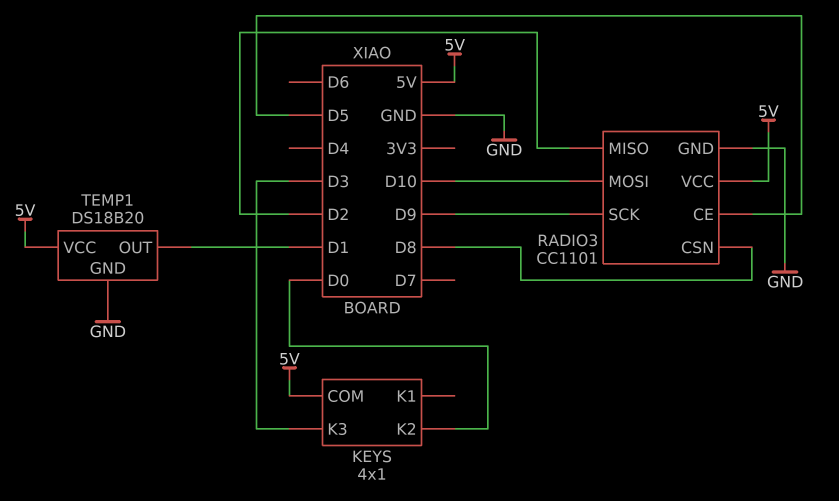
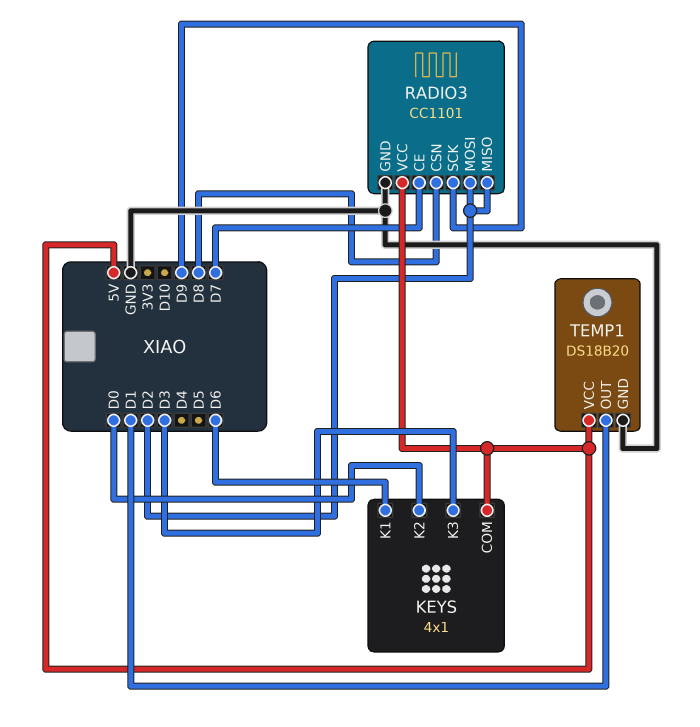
KEYS pin K1: none -> D6
RADIO3 pin CE: D5 -> D7
RADIO3 pin MOSI: D10 -> D2

